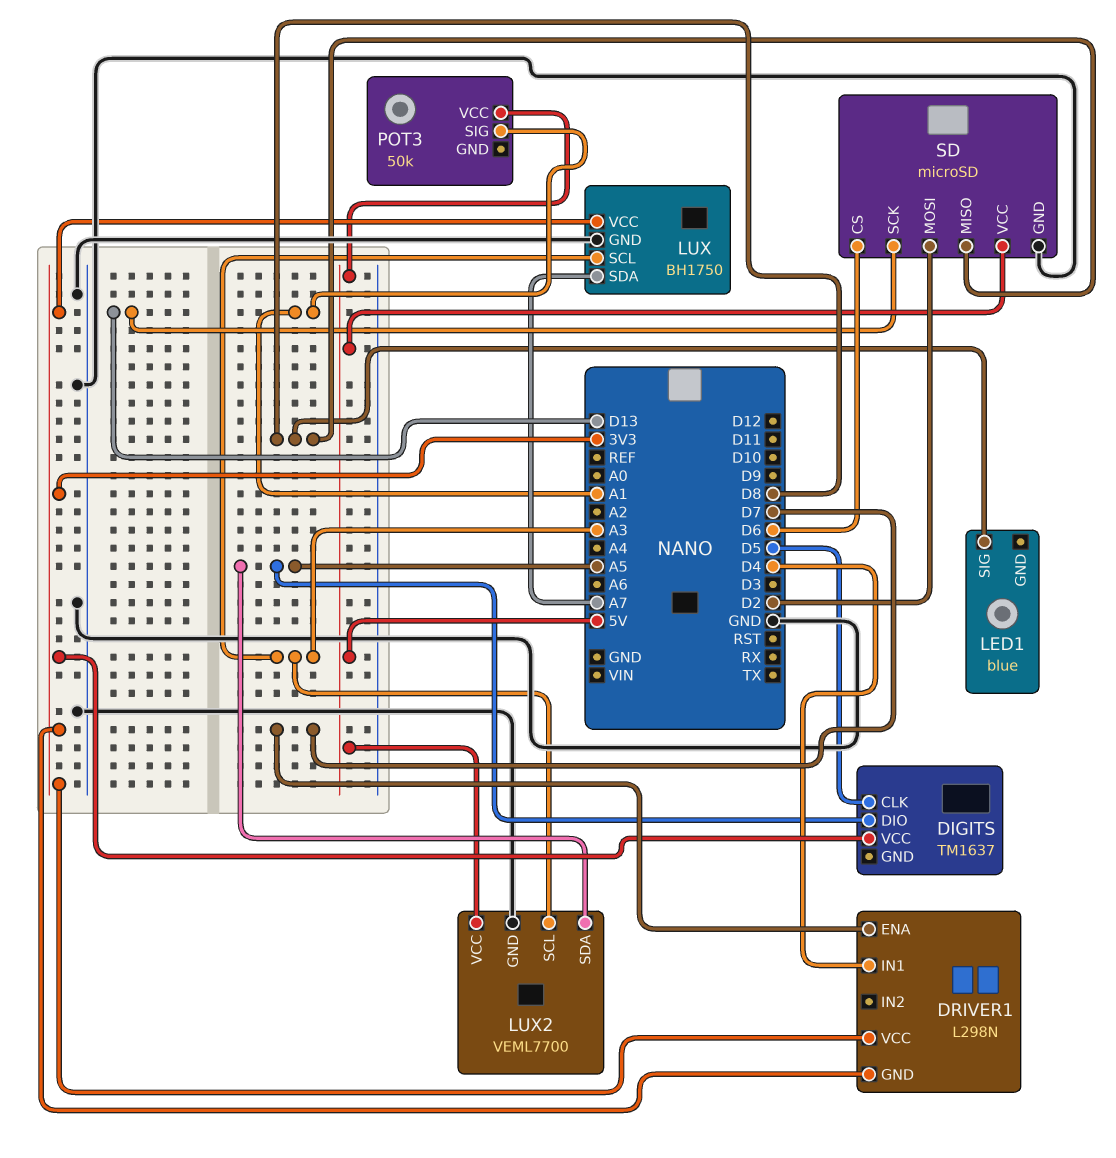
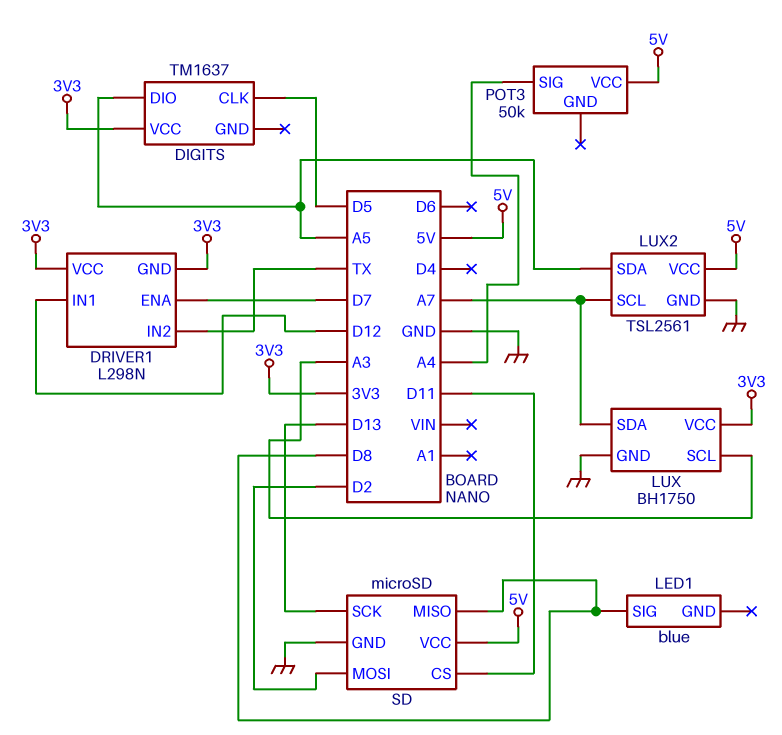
DRIVER1 pin IN1: D4 -> D12
DRIVER1 pin IN2: none -> TX
LUX2: VEML7700 -> TSL2561
LUX2 pin SCL: A3 -> A7
POT3 pin SIG: A1 -> A4
SD pin CS: D6 -> D11

